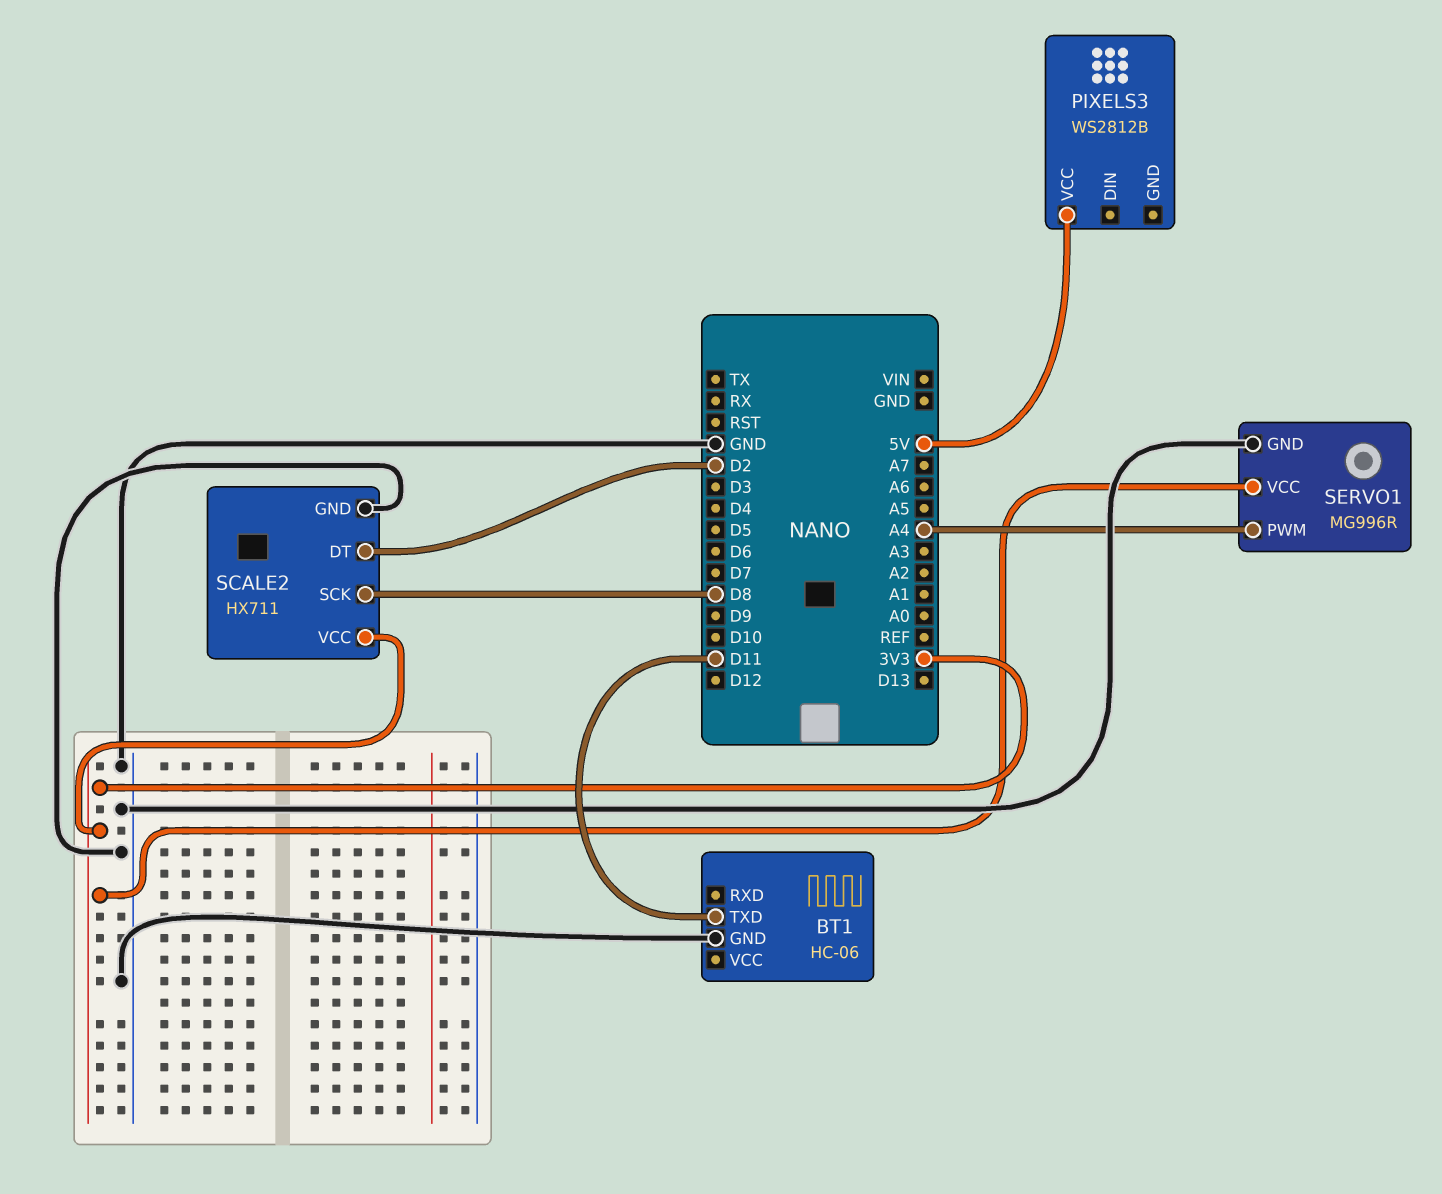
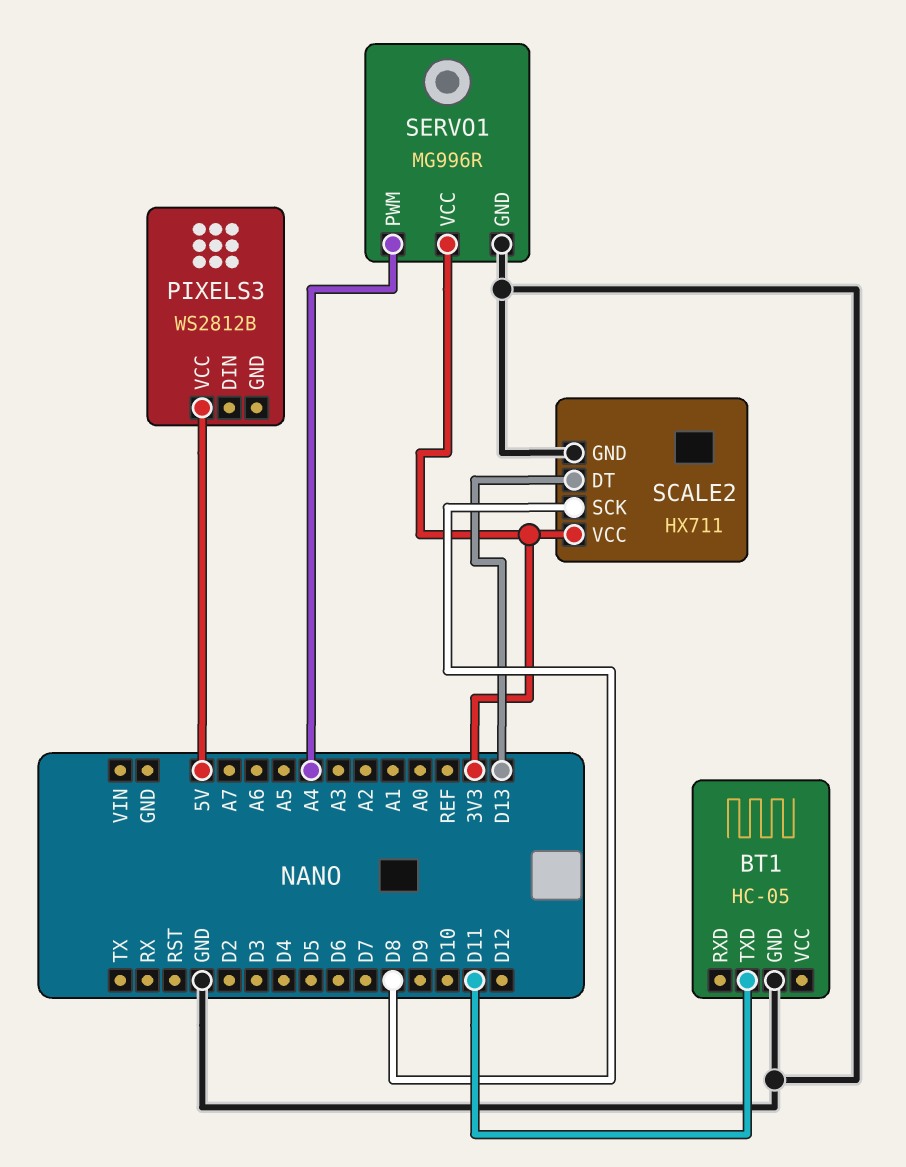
BT1: HC-06 -> HC-05
SCALE2 pin DT: D2 -> D13

